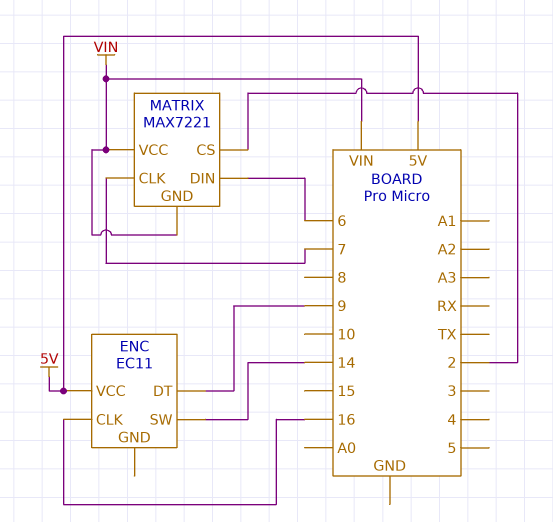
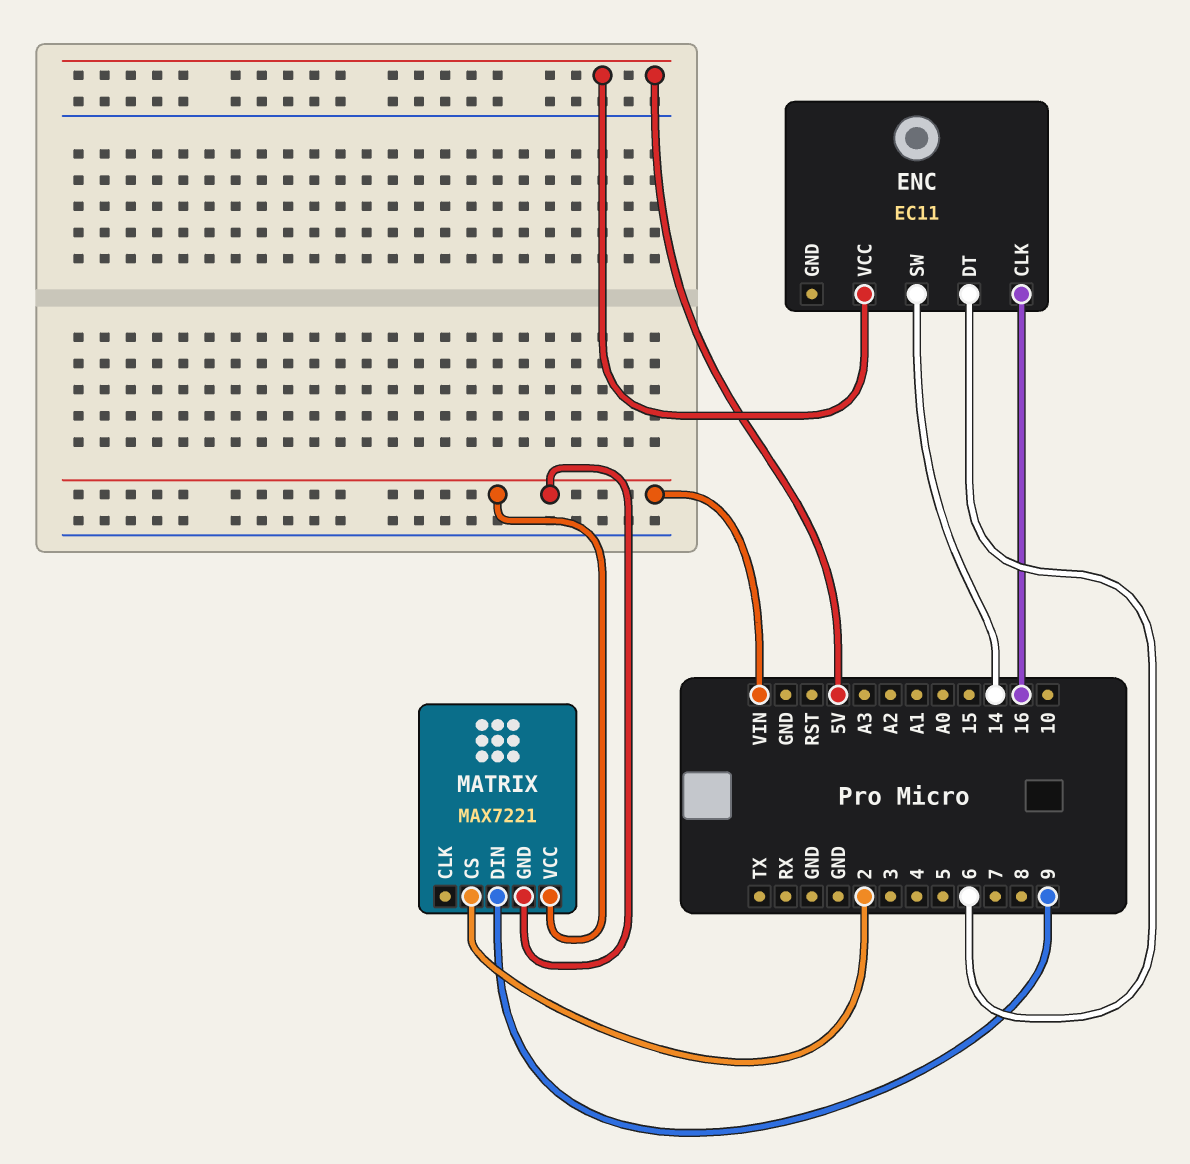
ENC pin DT: 9 -> 6
MATRIX pin CLK: 7 -> none
MATRIX pin DIN: 6 -> 9

